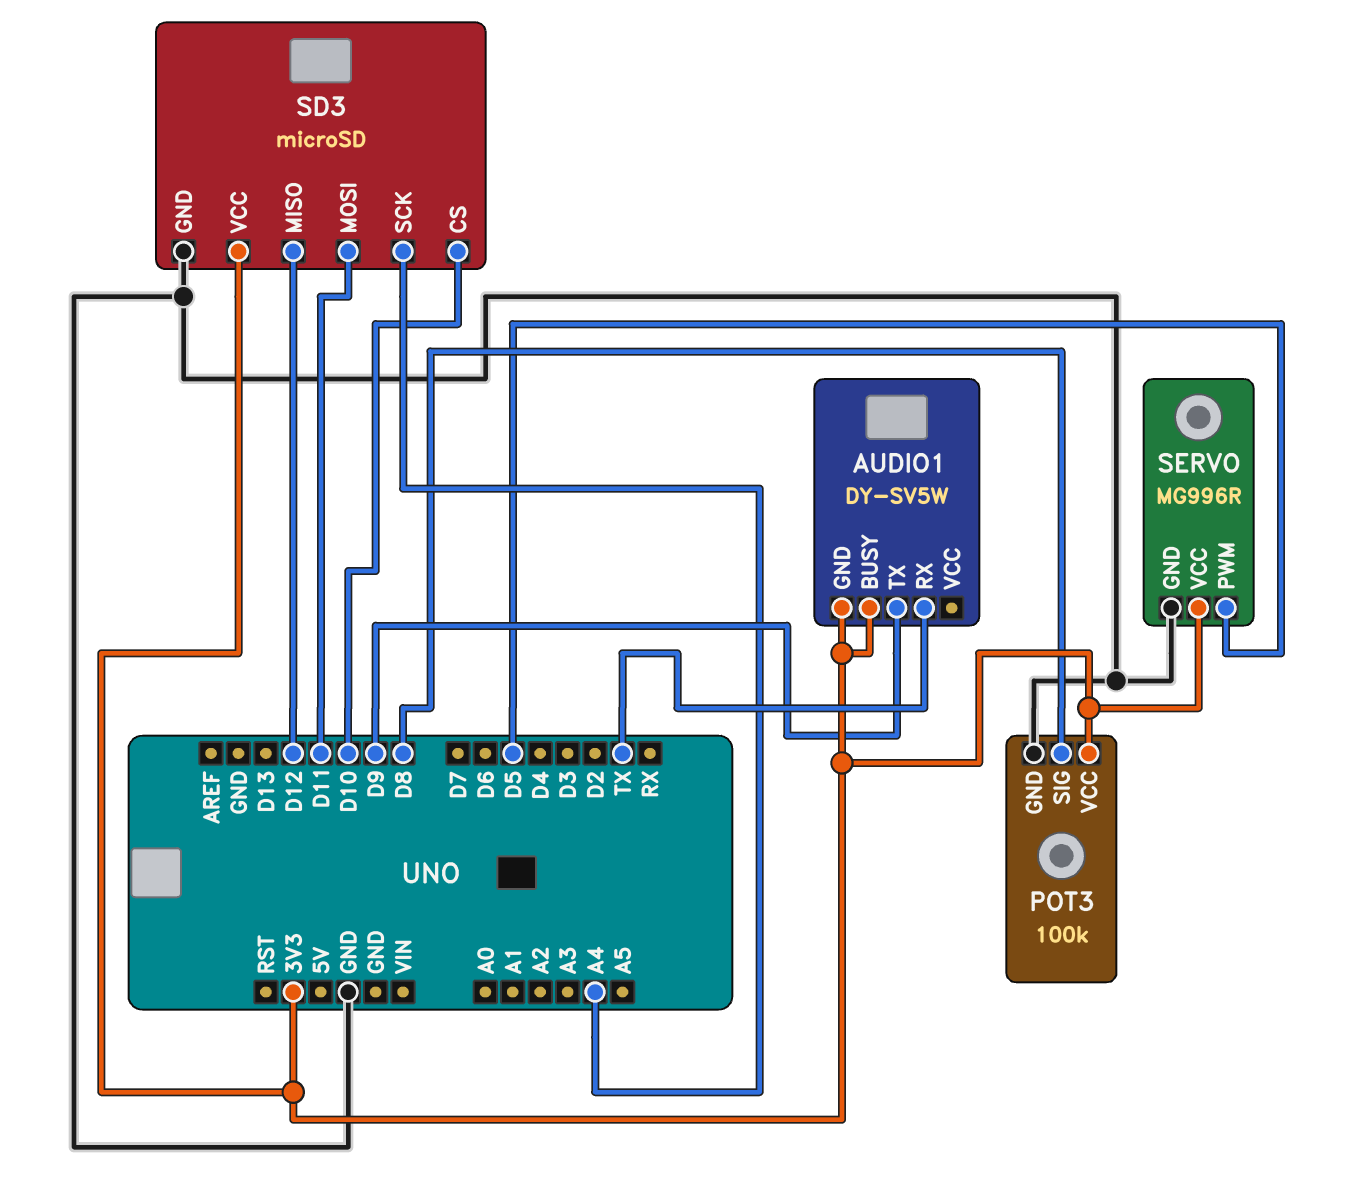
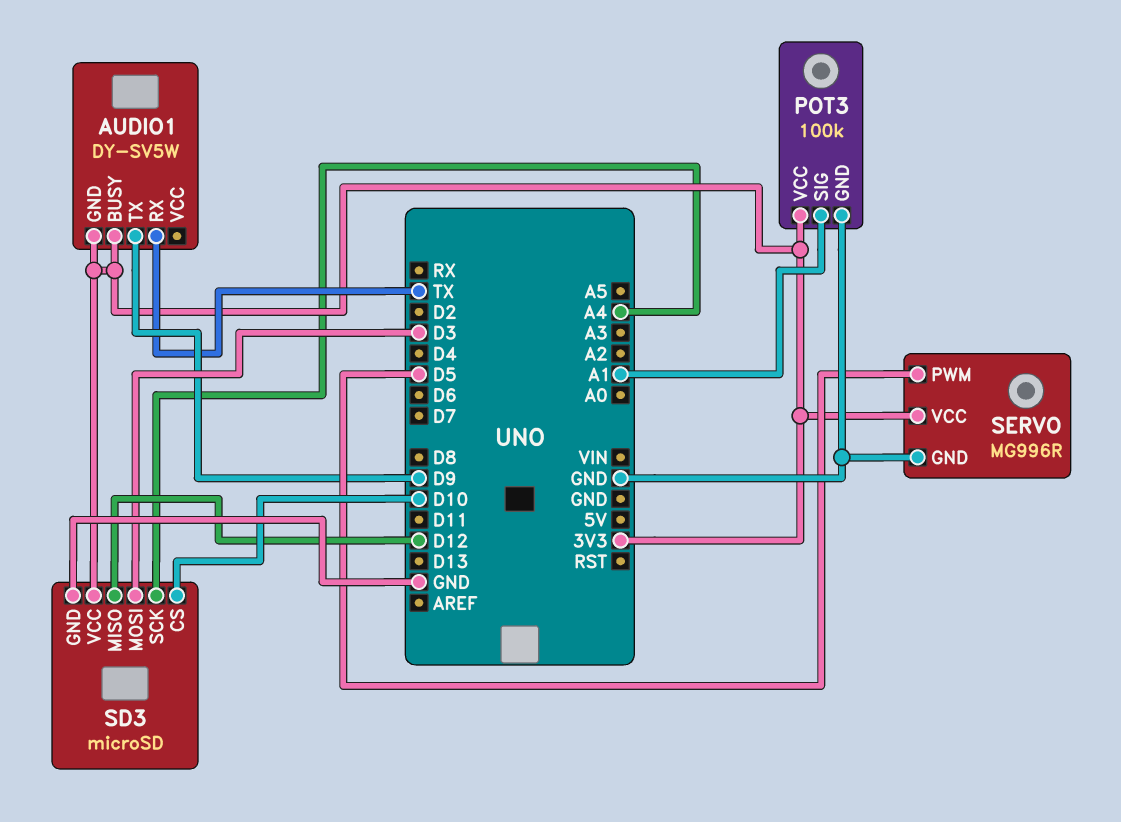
POT3 pin SIG: D8 -> A1
SD3 pin MOSI: D11 -> D3

